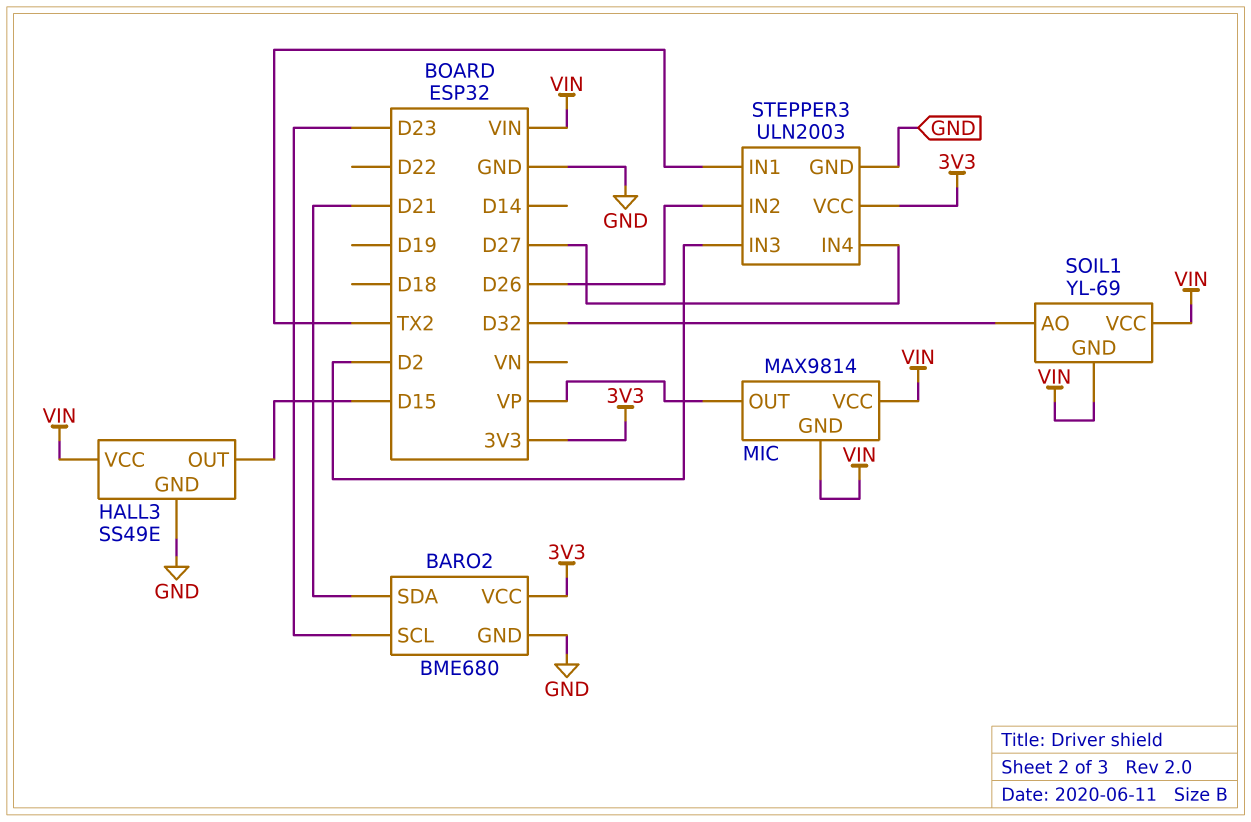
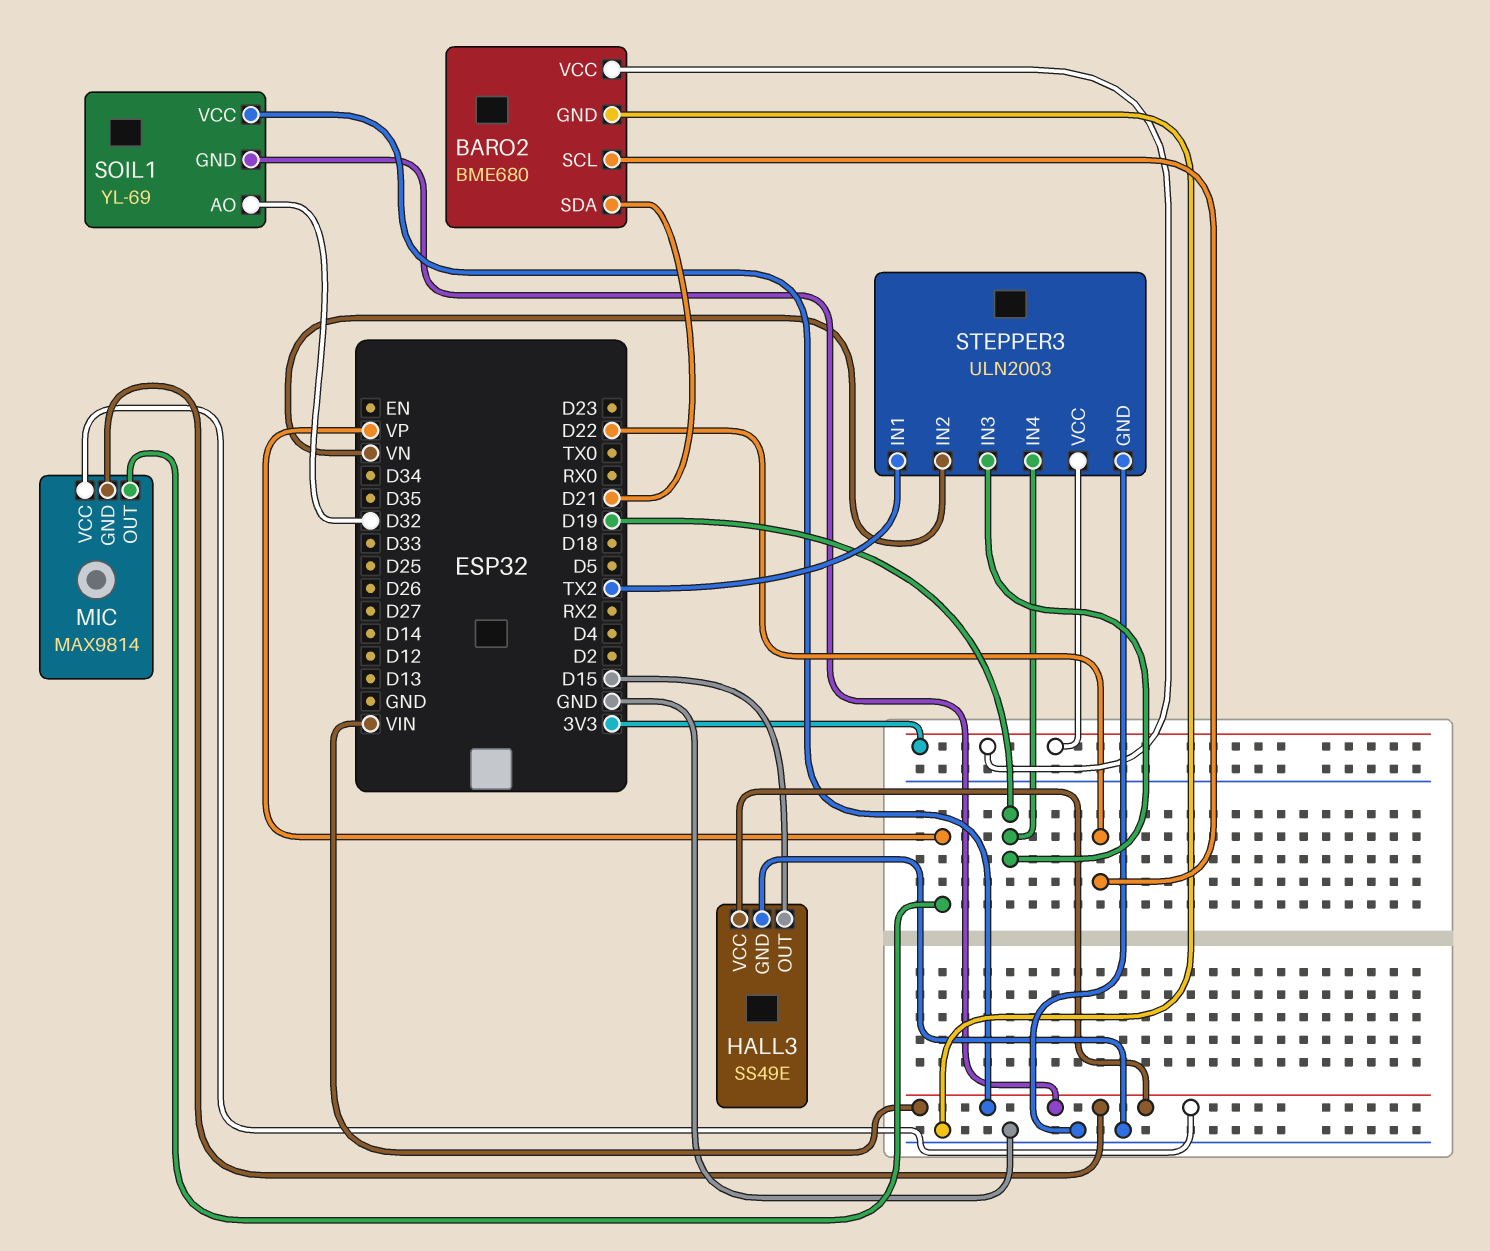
BARO2 pin SCL: D23 -> D22
STEPPER3 pin IN2: D26 -> VN
STEPPER3 pin IN3: D2 -> D19
STEPPER3 pin IN4: D27 -> D19

